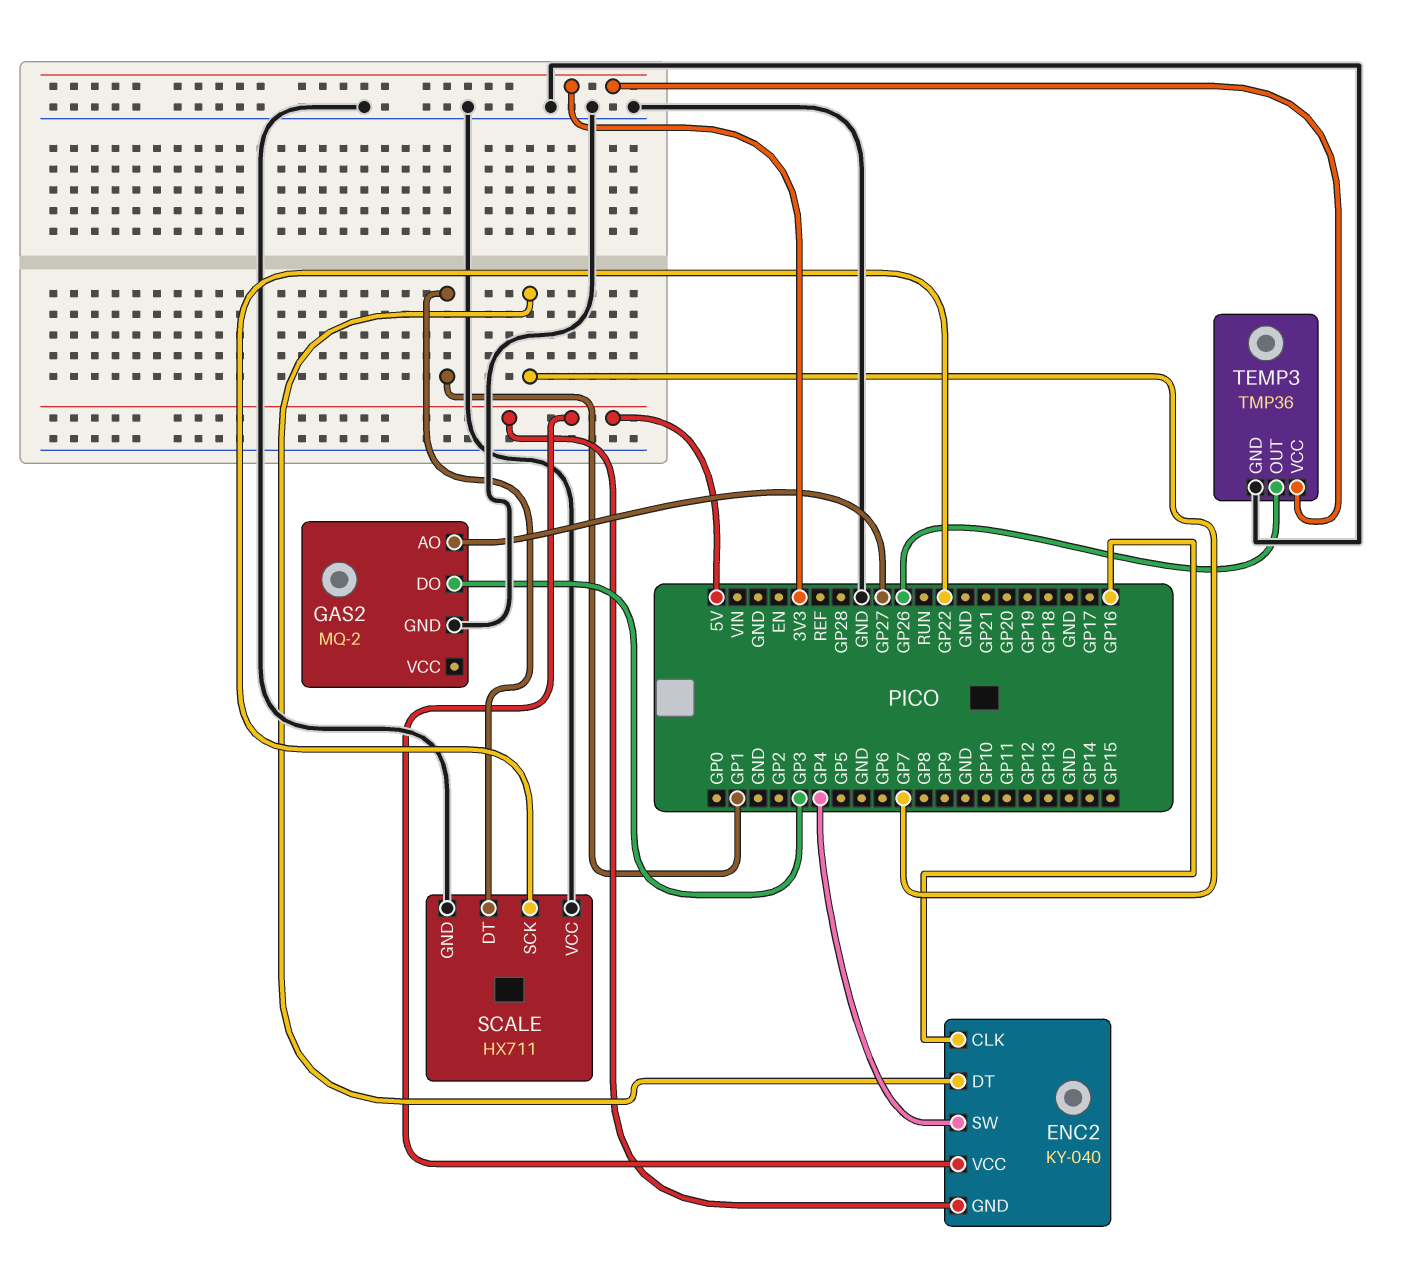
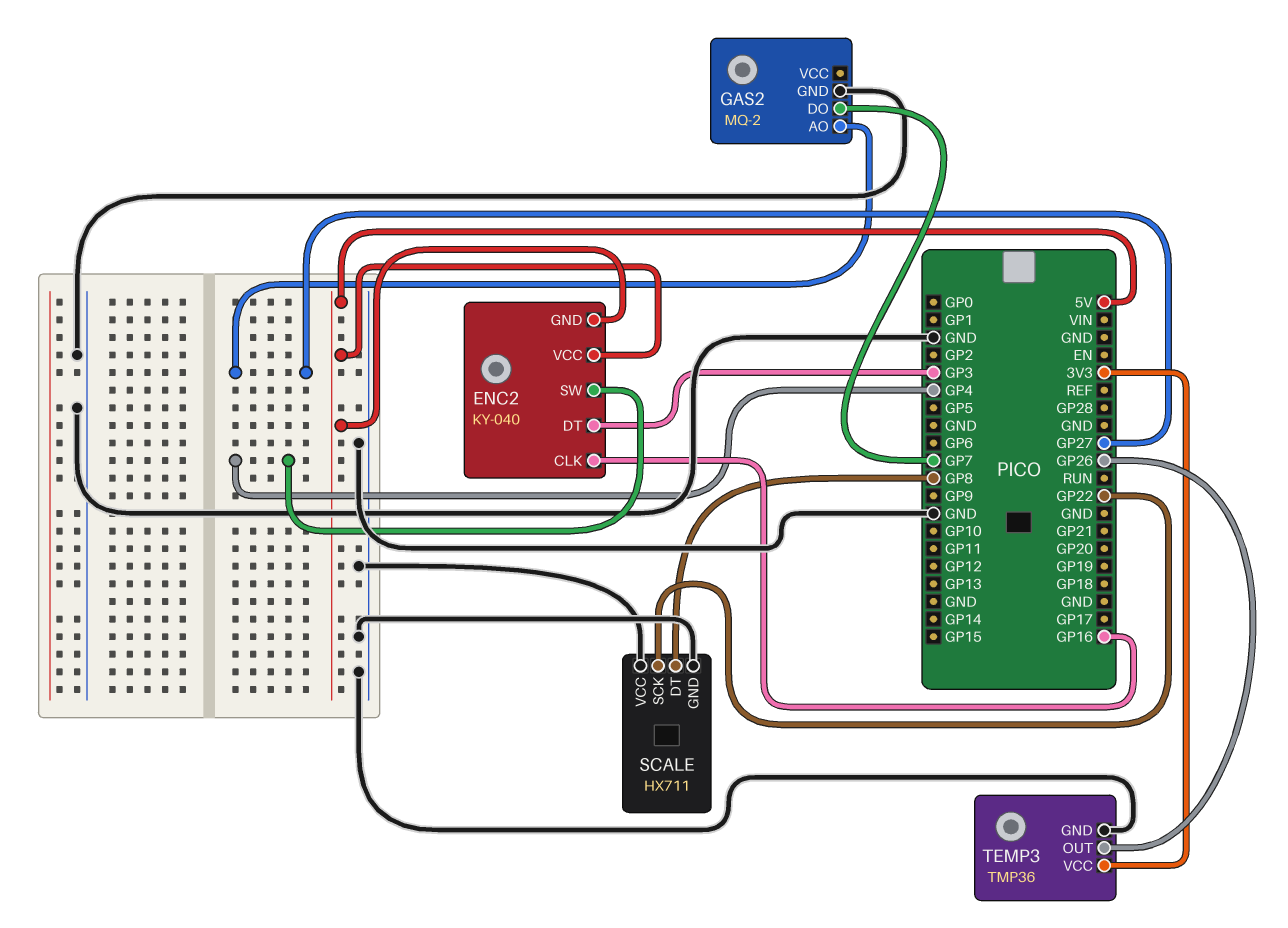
ENC2 pin DT: GP7 -> GP3
GAS2 pin DO: GP3 -> GP7
SCALE pin DT: GP1 -> GP8

